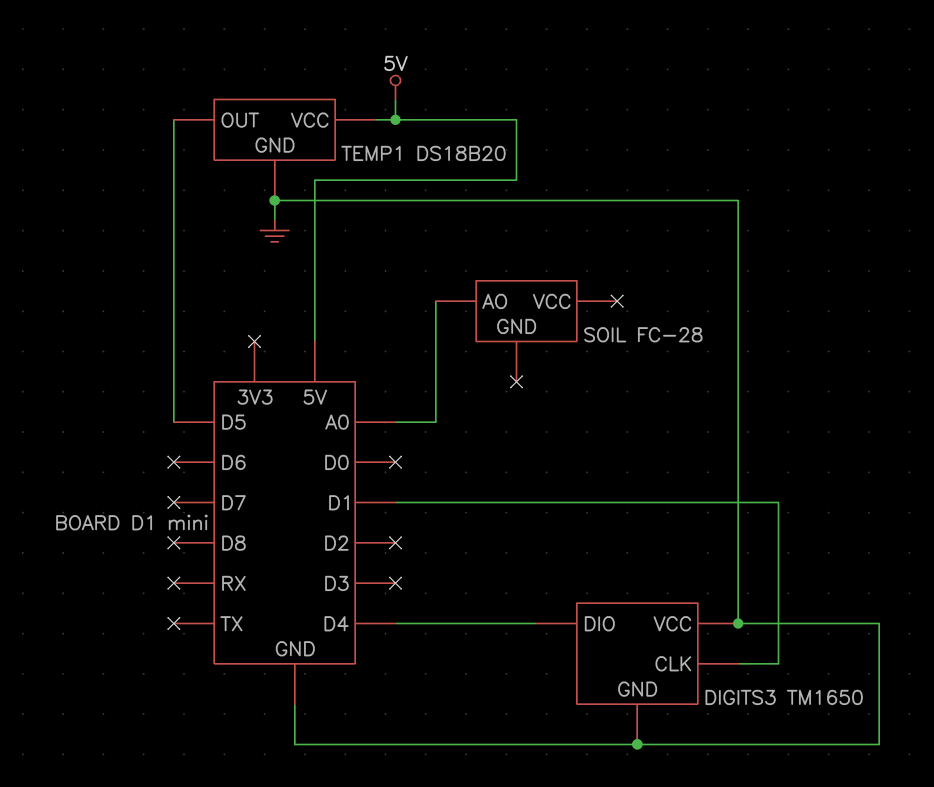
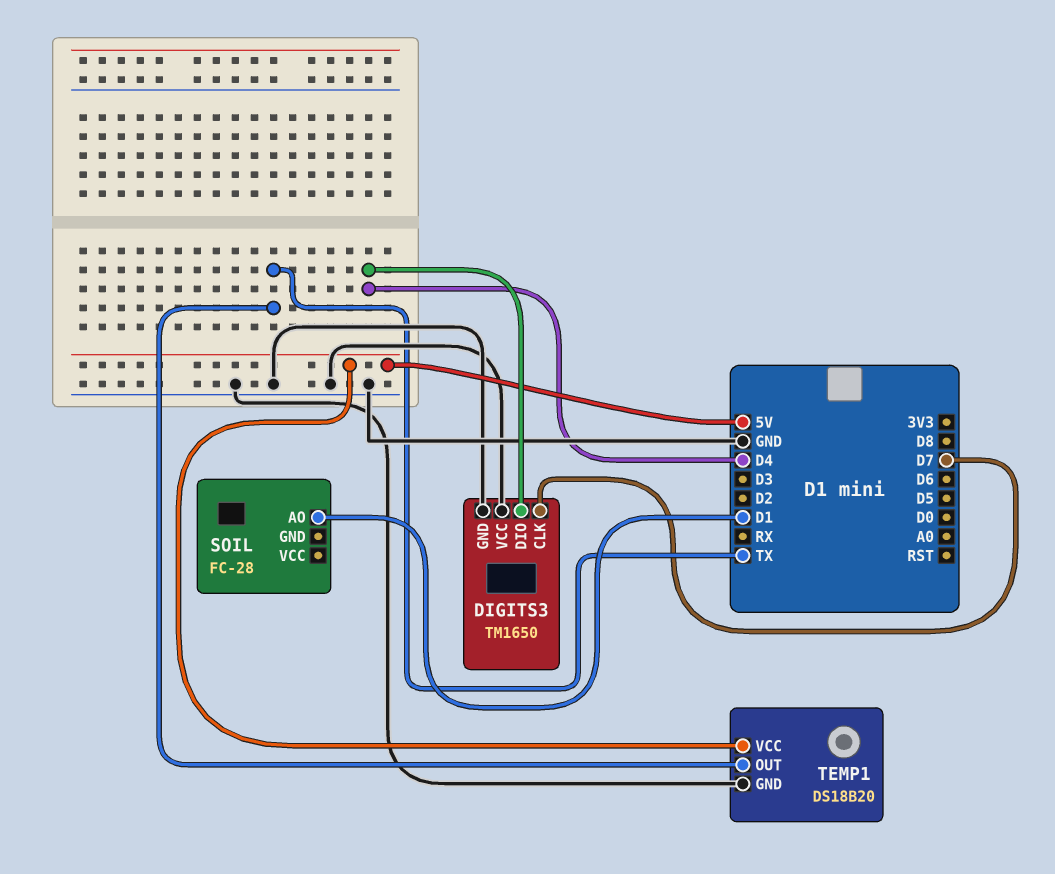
DIGITS3 pin CLK: D1 -> D7
SOIL pin AO: A0 -> D1
TEMP1 pin OUT: D5 -> TX

